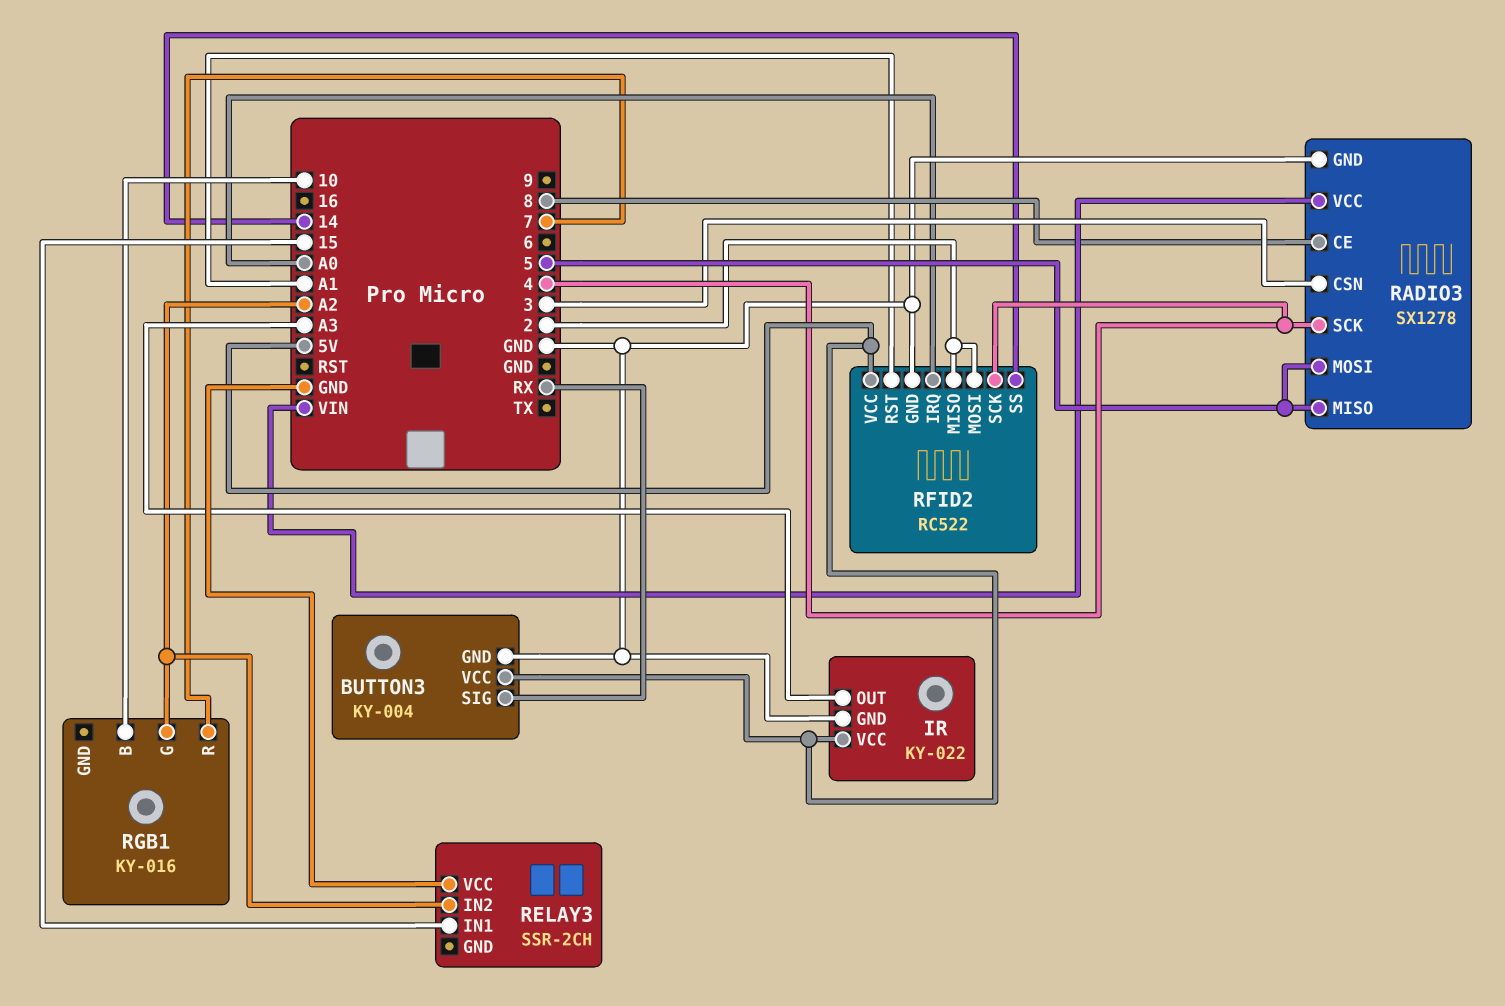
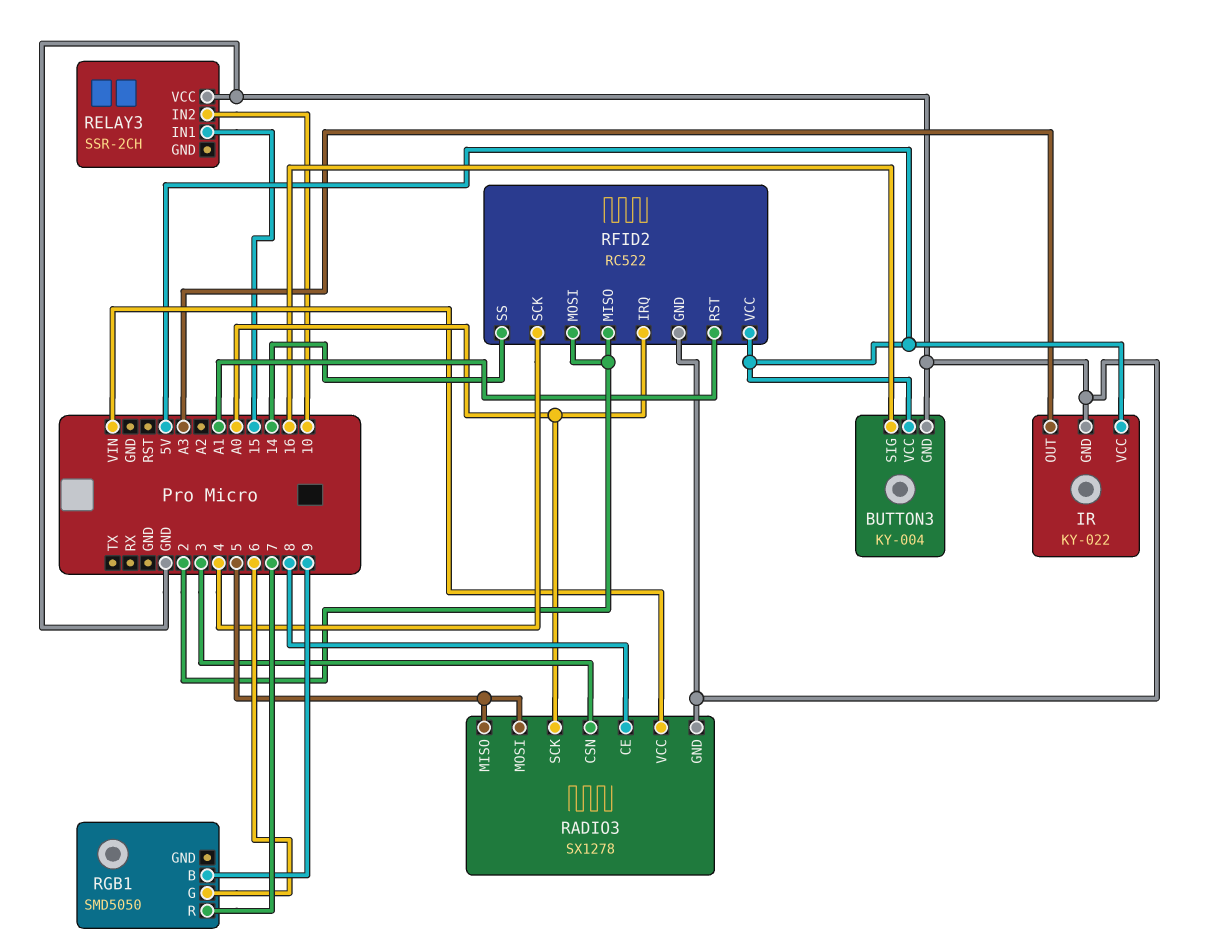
BUTTON3 pin SIG: RX -> 16
RADIO3 pin SCK: 4 -> A0
RELAY3 pin IN2: A2 -> 10
RGB1: KY-016 -> SMD5050
RGB1 pin B: 10 -> 9
RGB1 pin G: A2 -> 6

